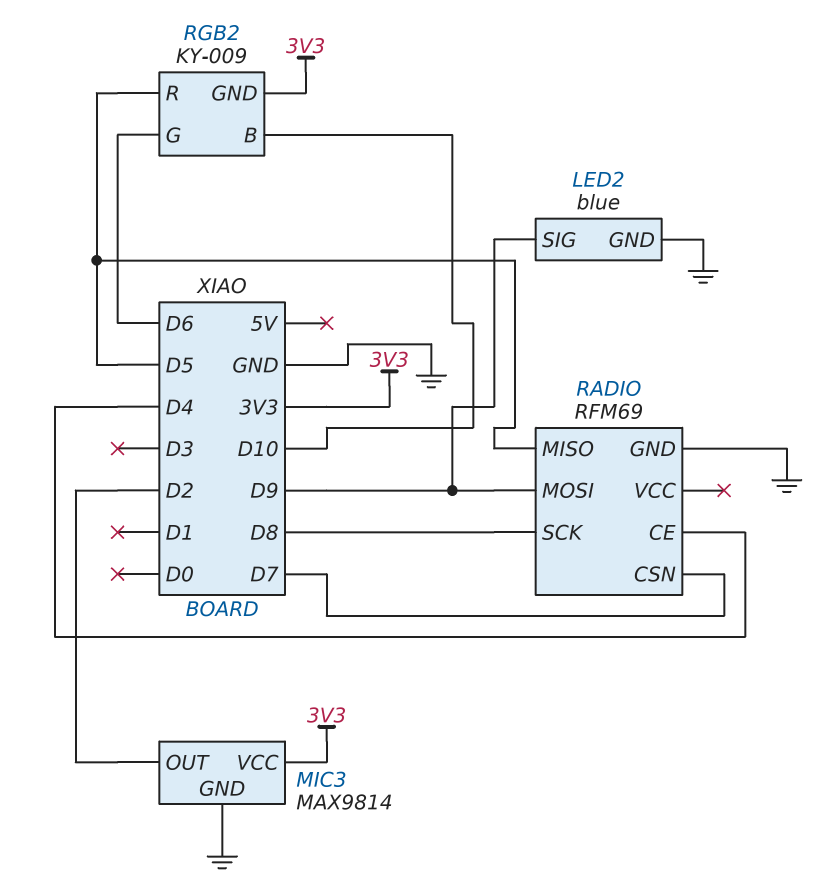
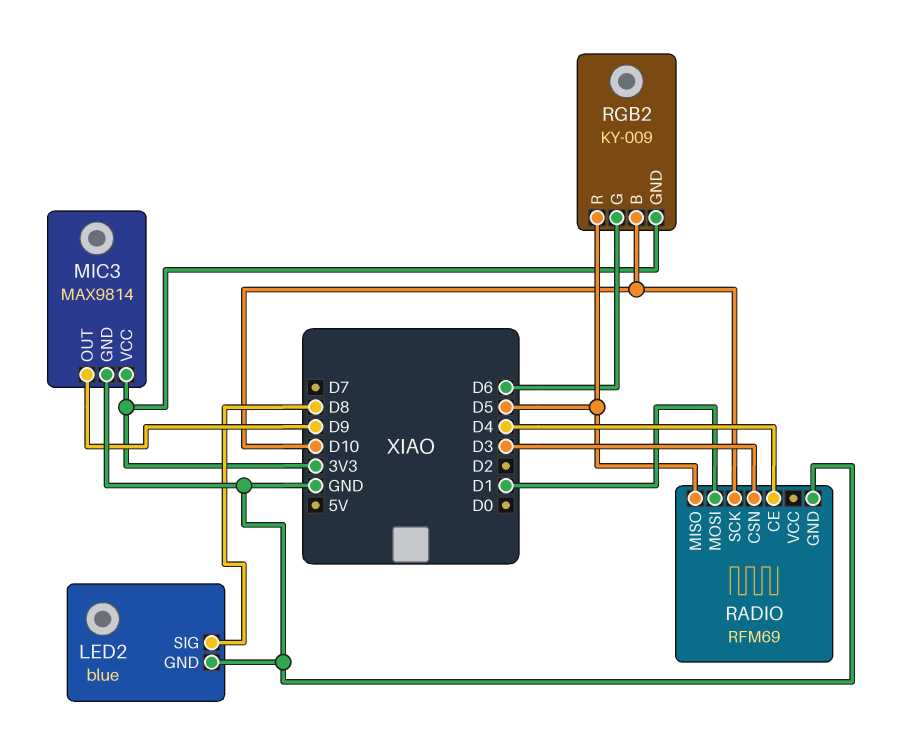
LED2 pin SIG: D9 -> D8
MIC3 pin OUT: D2 -> D9
RADIO pin CSN: D7 -> D3
RADIO pin MOSI: D9 -> D1
RADIO pin SCK: D8 -> D10

